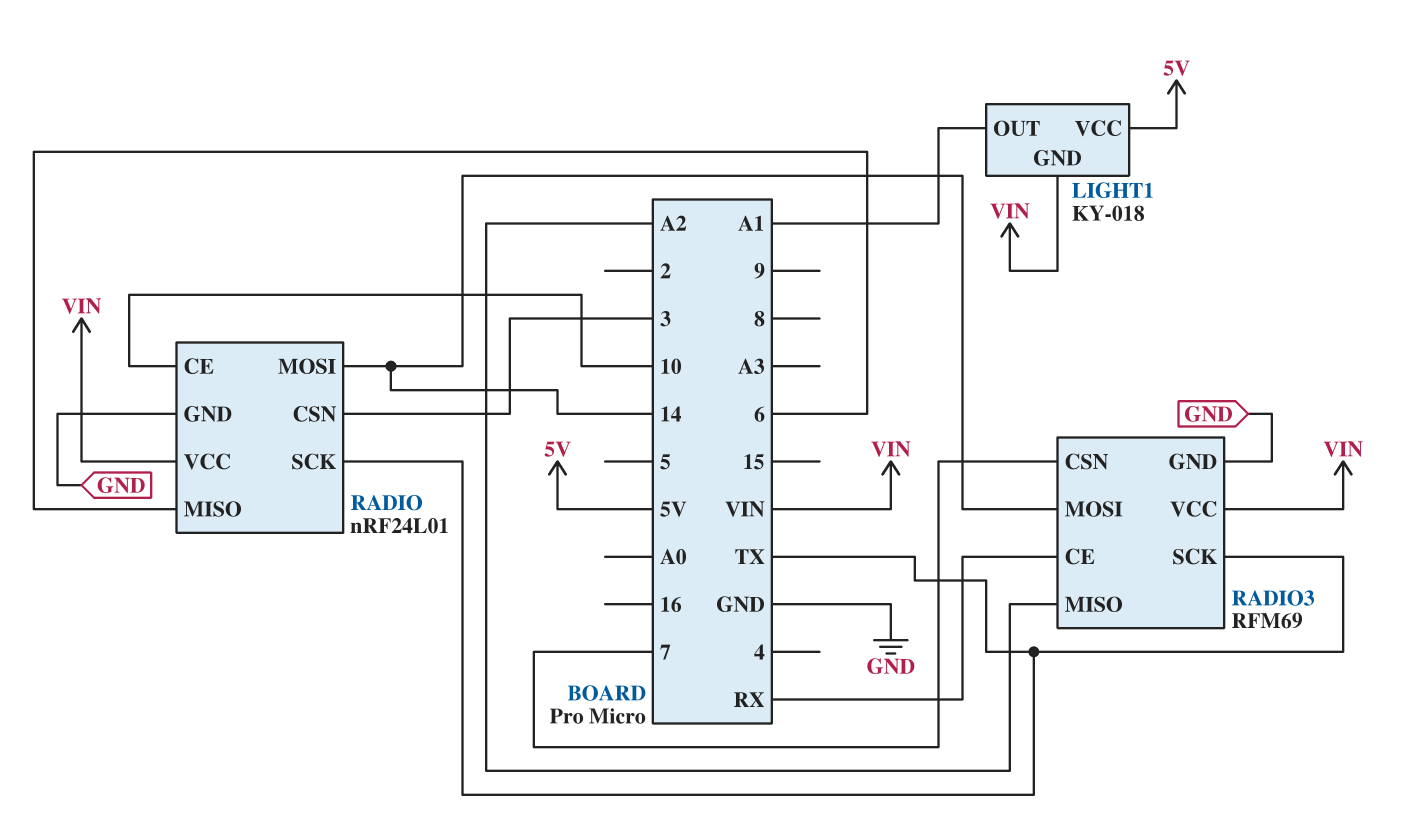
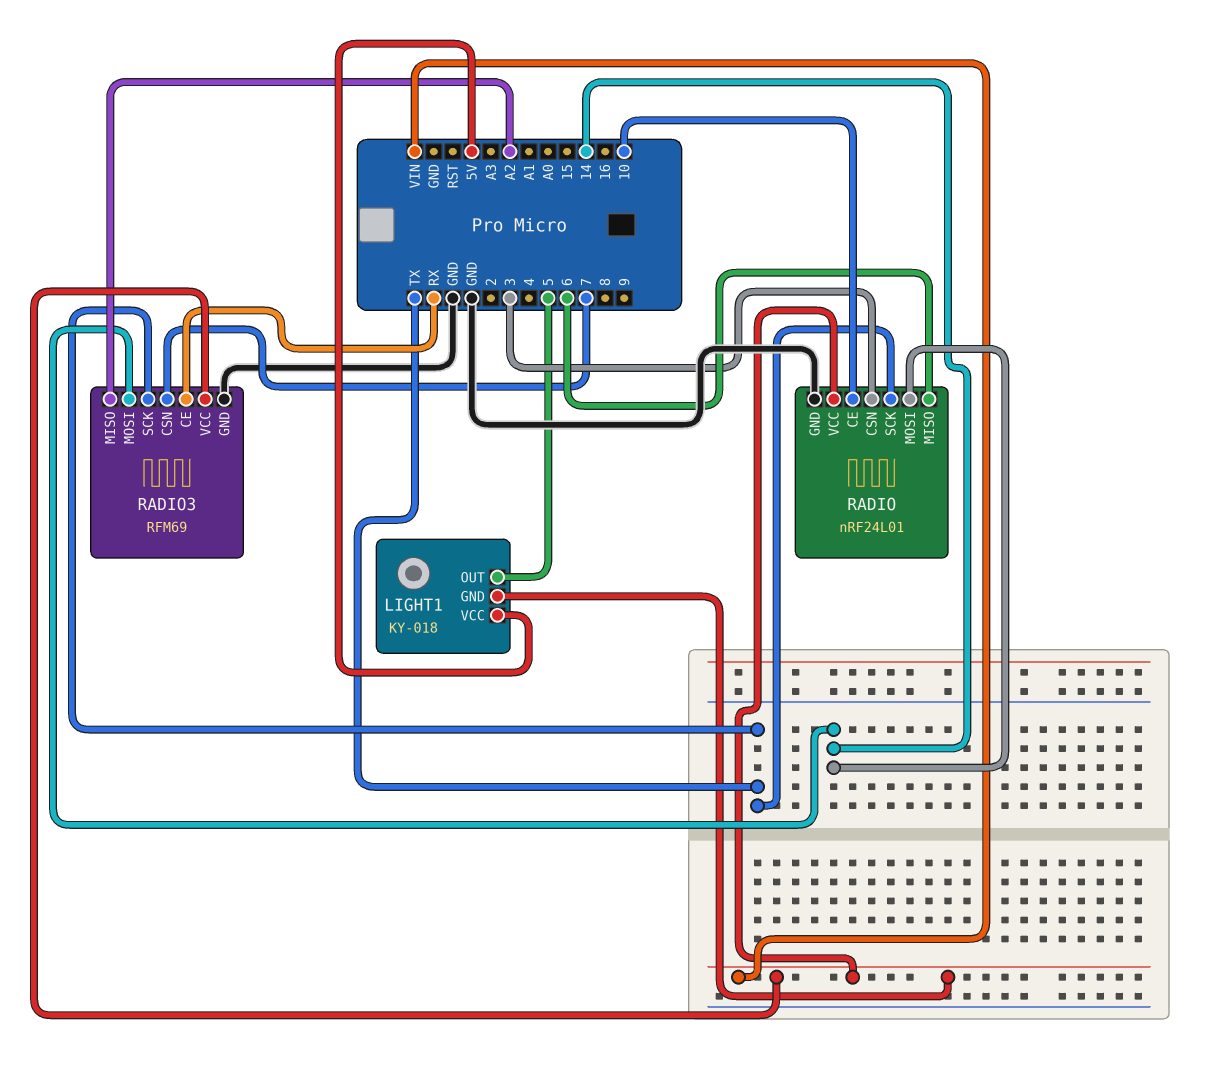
LIGHT1 pin OUT: A1 -> 5

